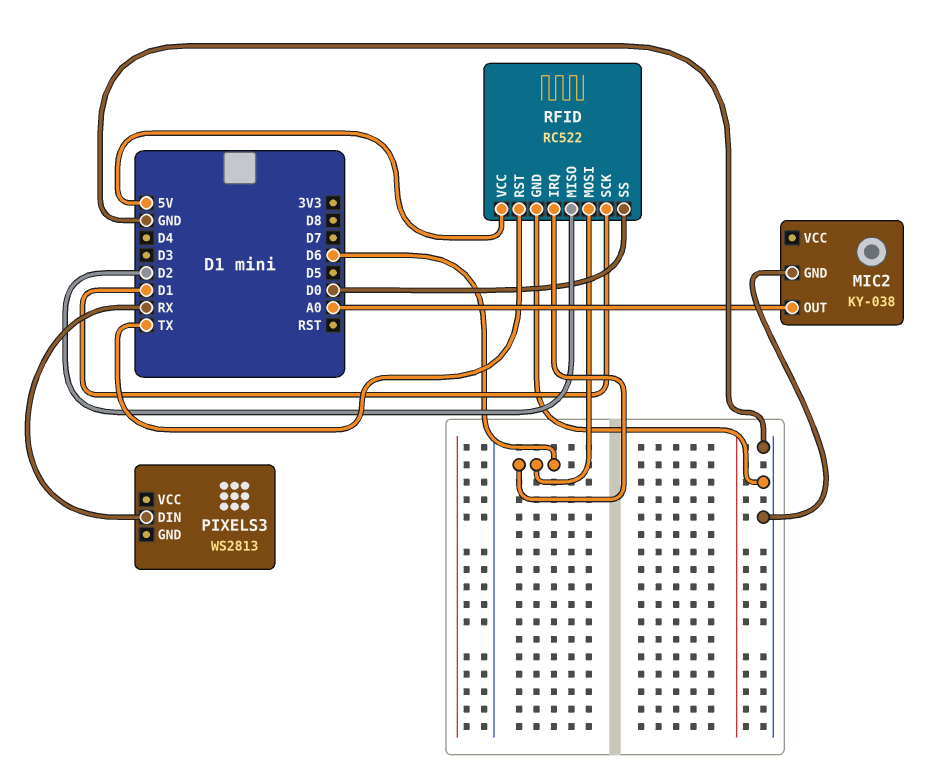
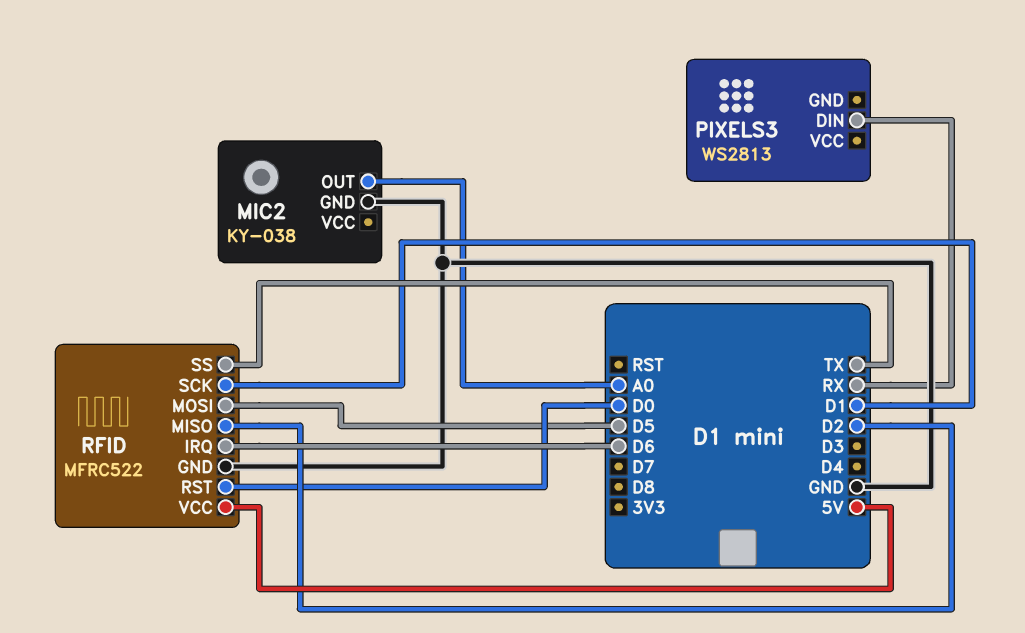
RFID: RC522 -> MFRC522
RFID pin MOSI: D6 -> D5
RFID pin RST: TX -> D0
RFID pin SS: D0 -> TX

